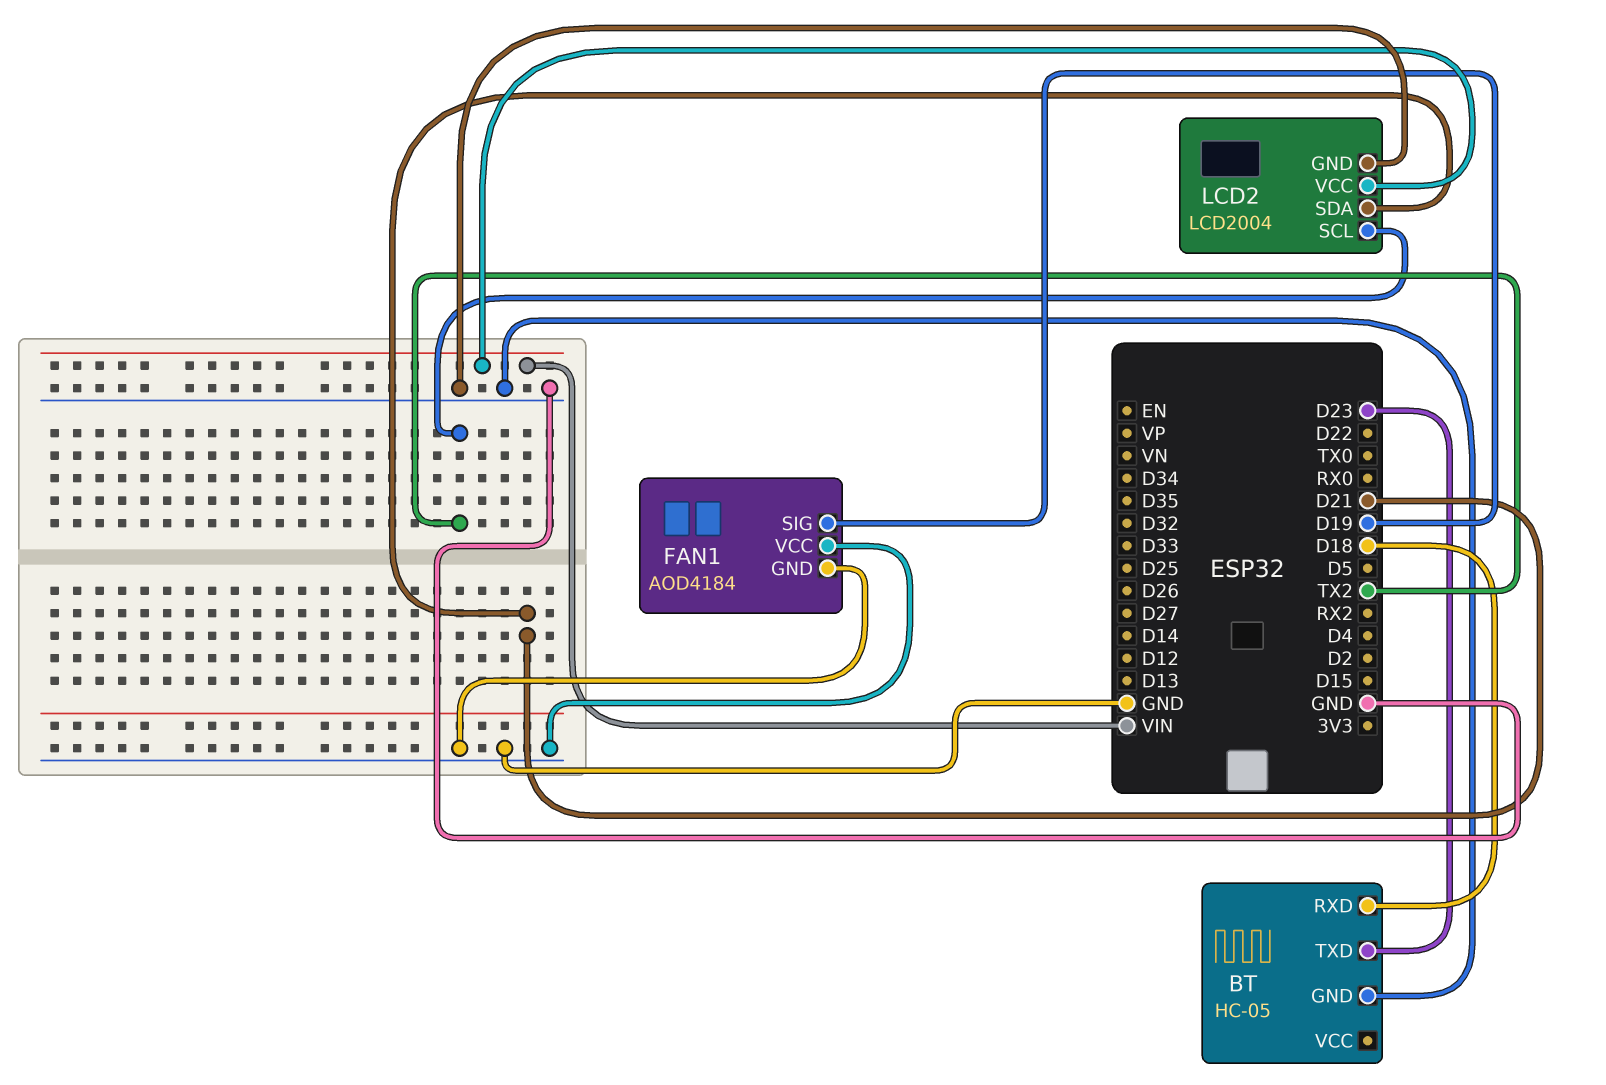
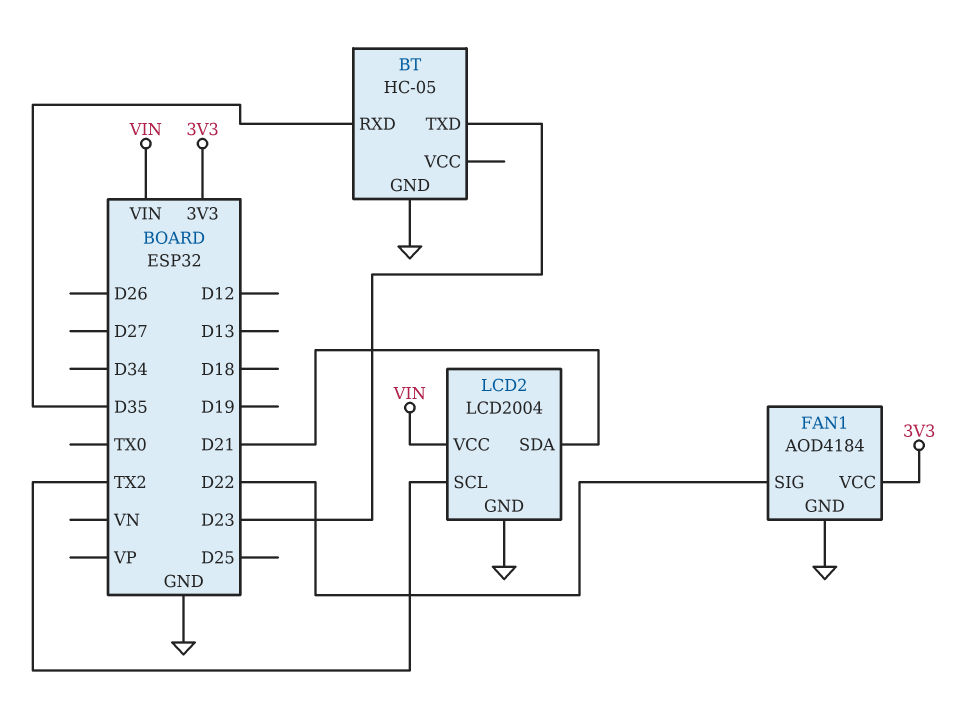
BT pin RXD: D18 -> D35
FAN1 pin SIG: D19 -> D22
FAN1 pin VCC: GND -> 3V3

